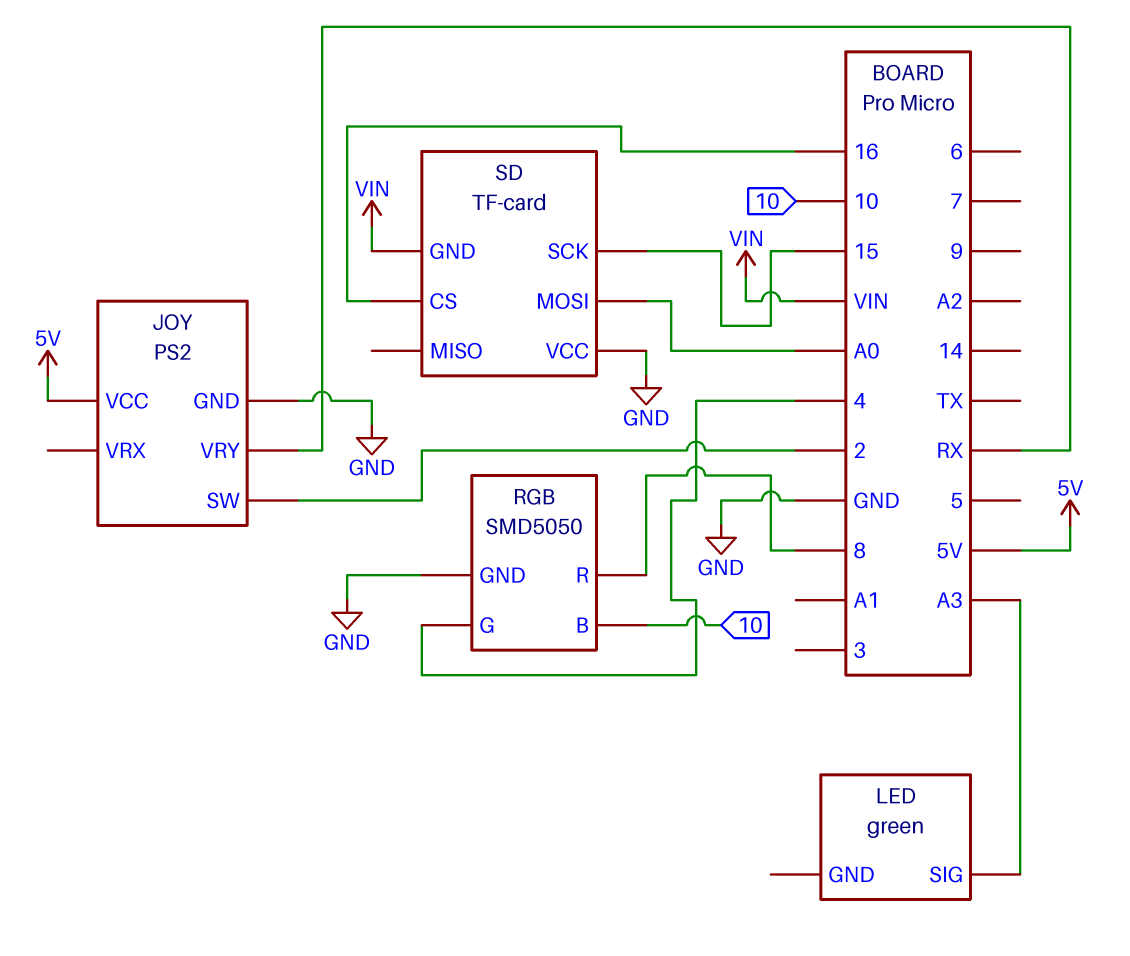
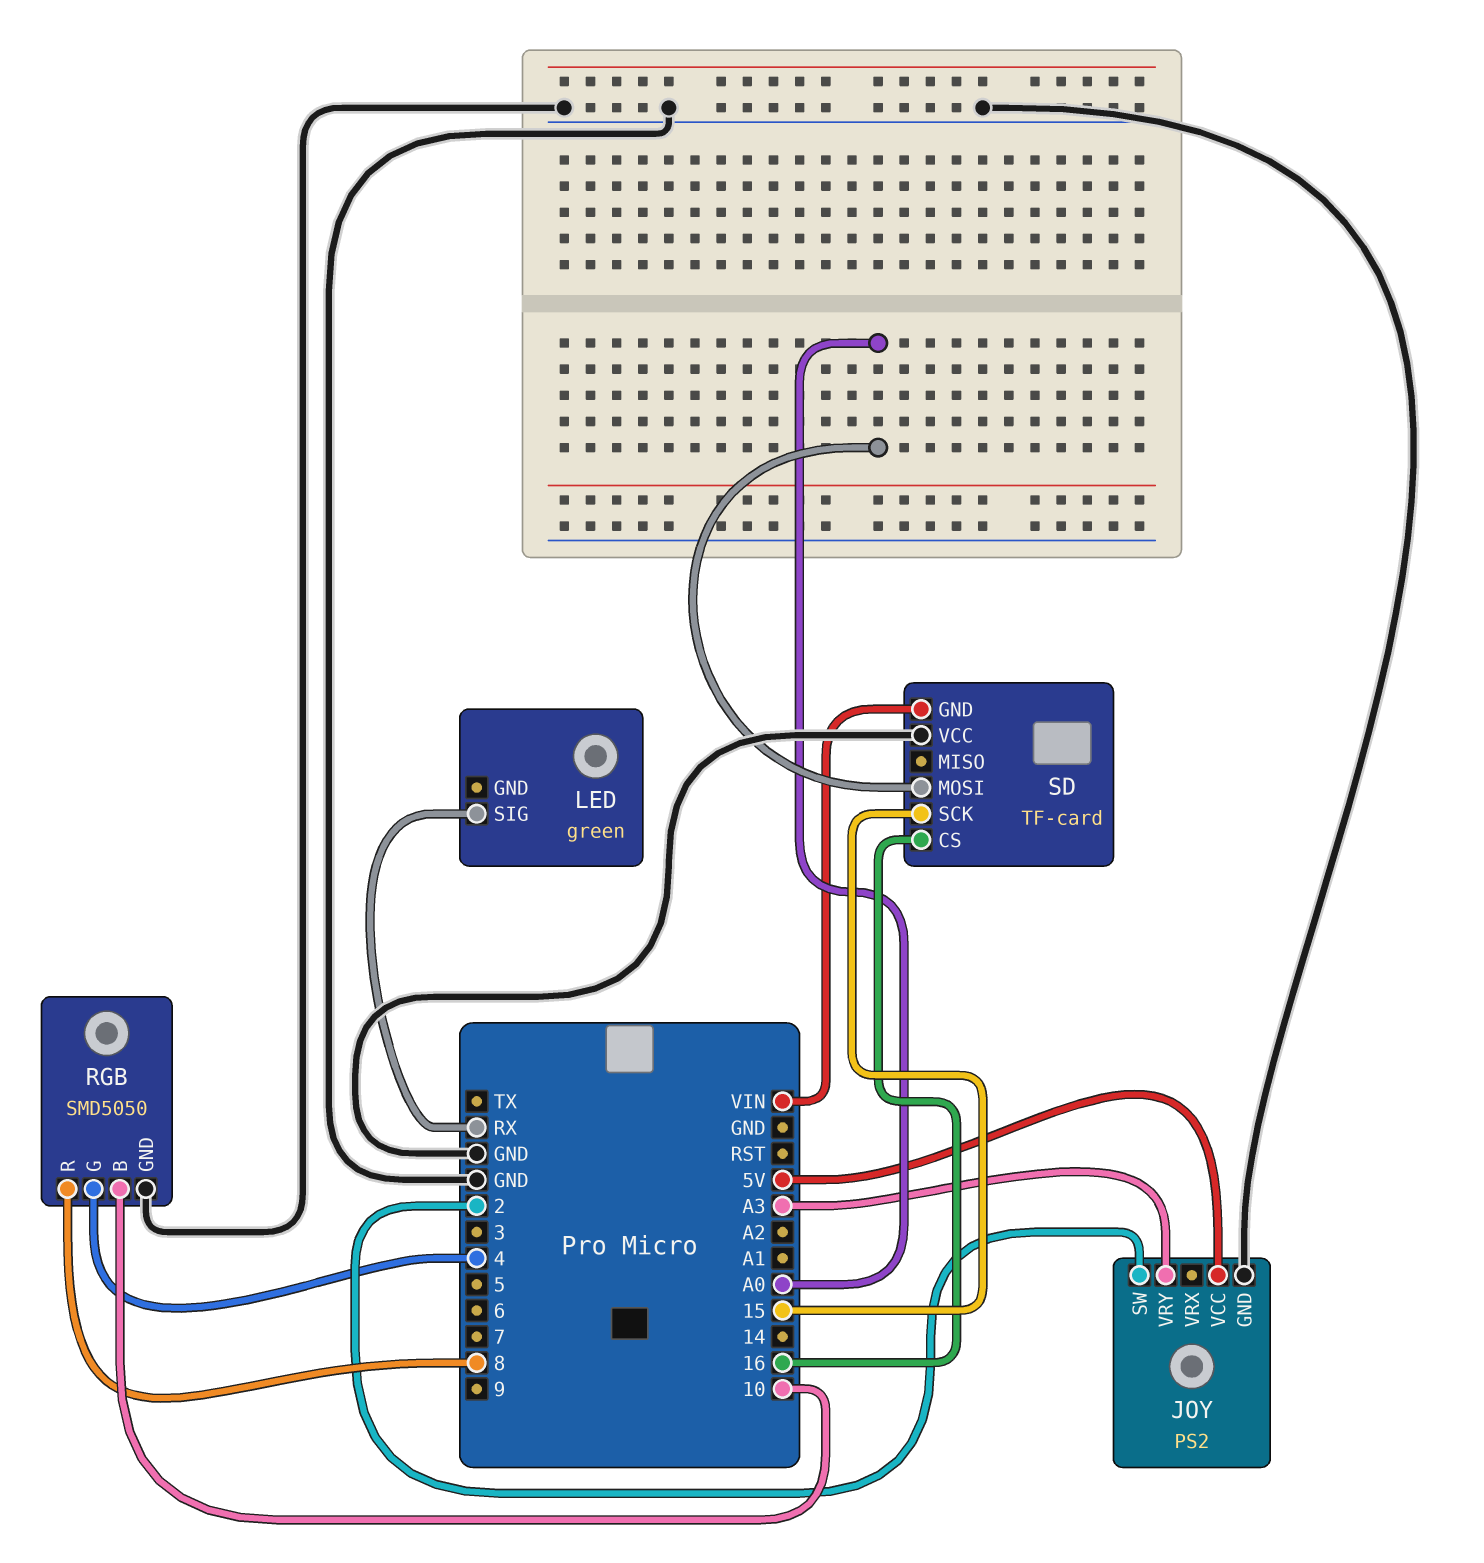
JOY pin VRY: RX -> A3
LED pin SIG: A3 -> RX

